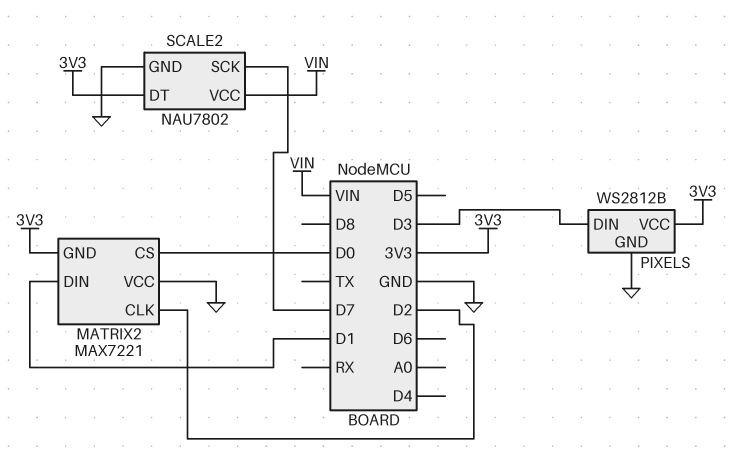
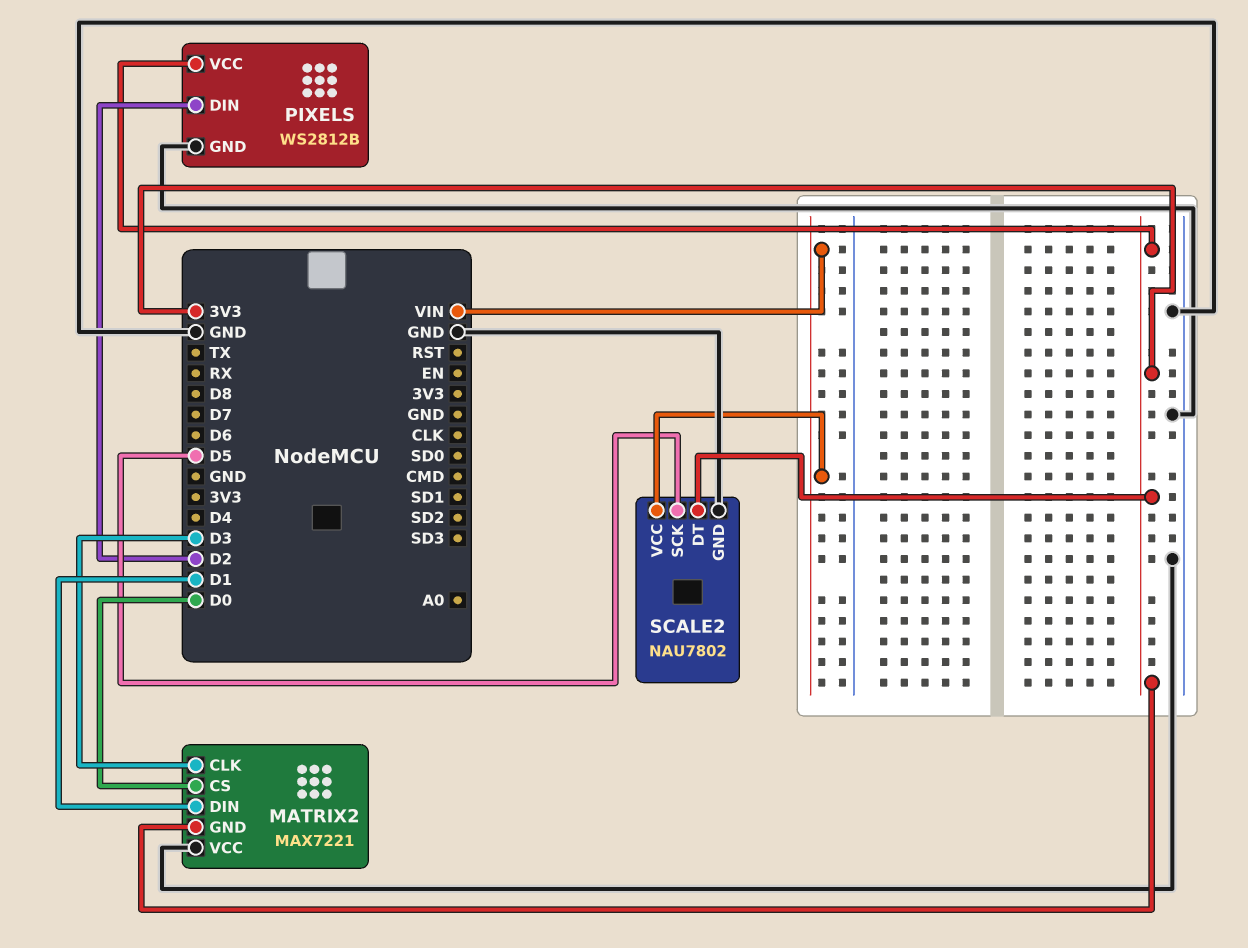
MATRIX2 pin CLK: D2 -> D3
PIXELS pin DIN: D3 -> D2
SCALE2 pin SCK: D7 -> D5

